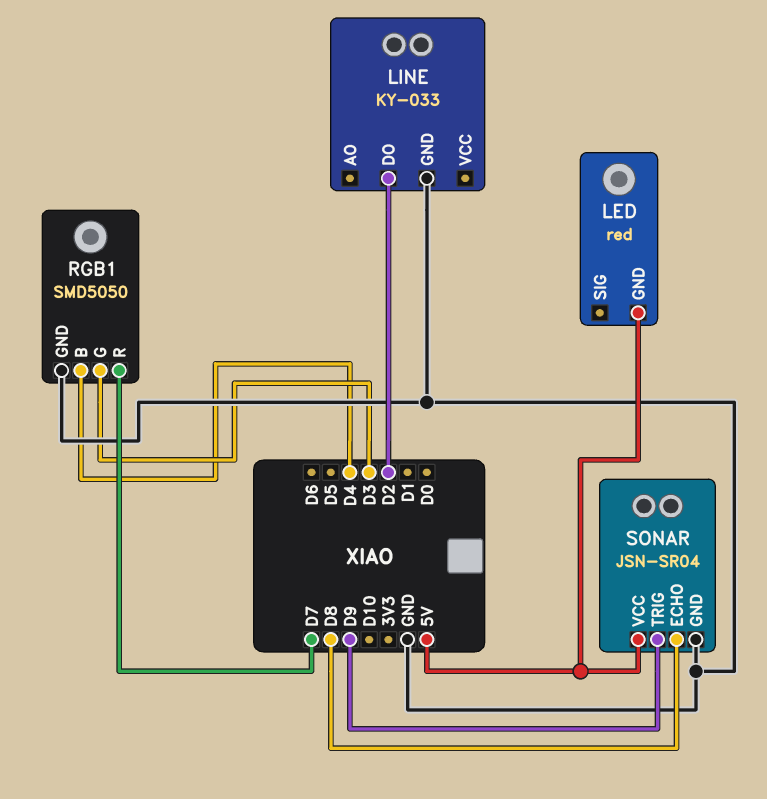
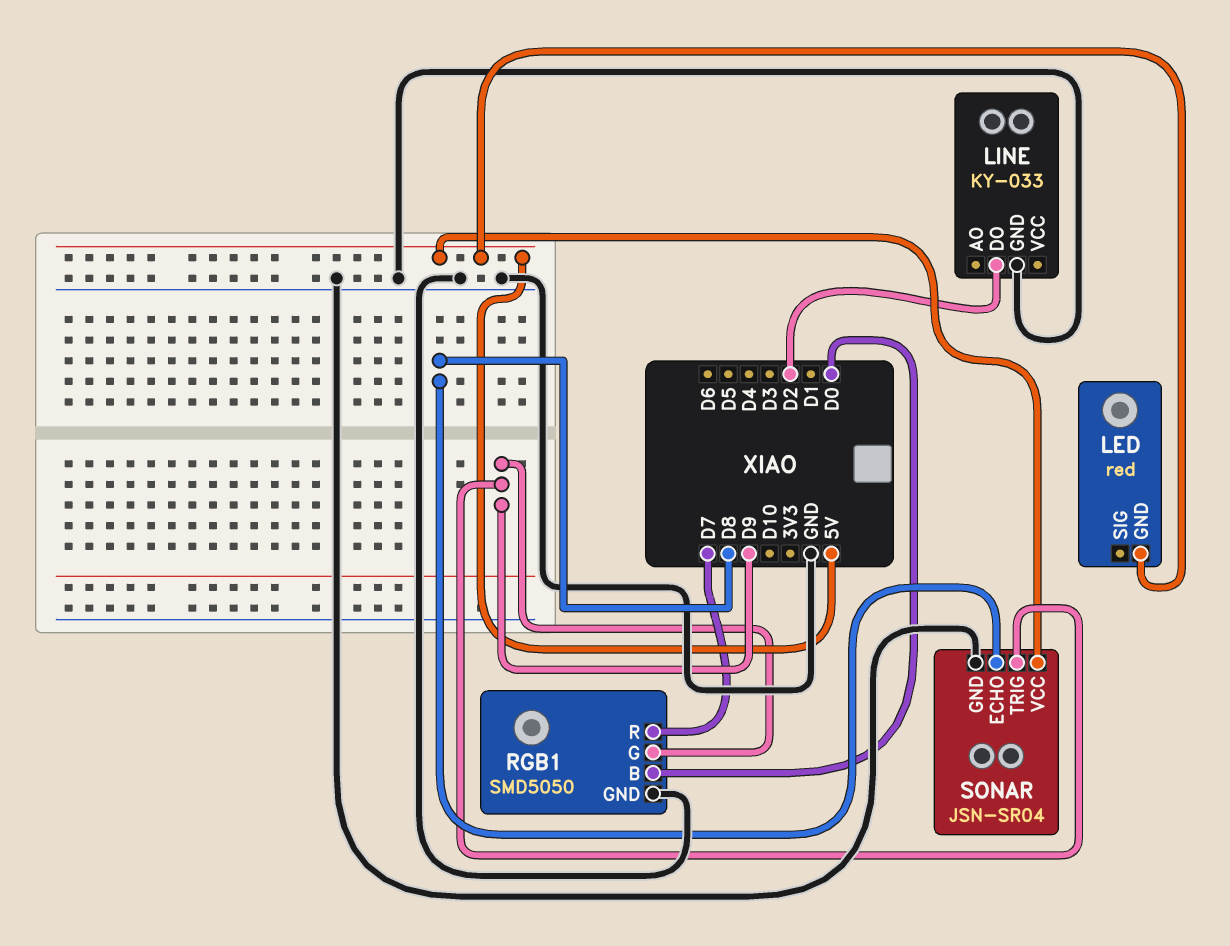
RGB1 pin B: D4 -> D0
RGB1 pin G: D3 -> D9

